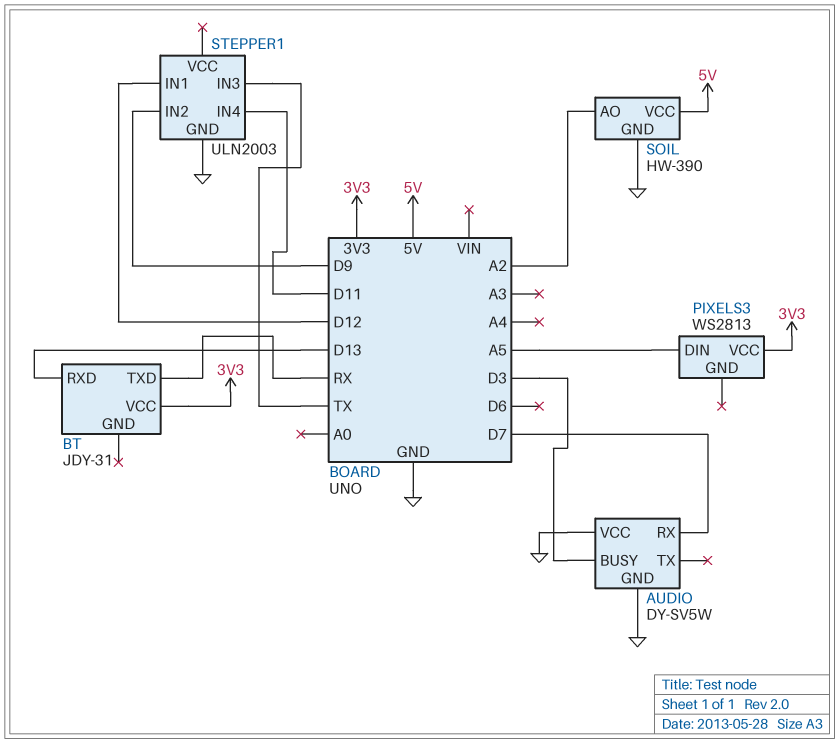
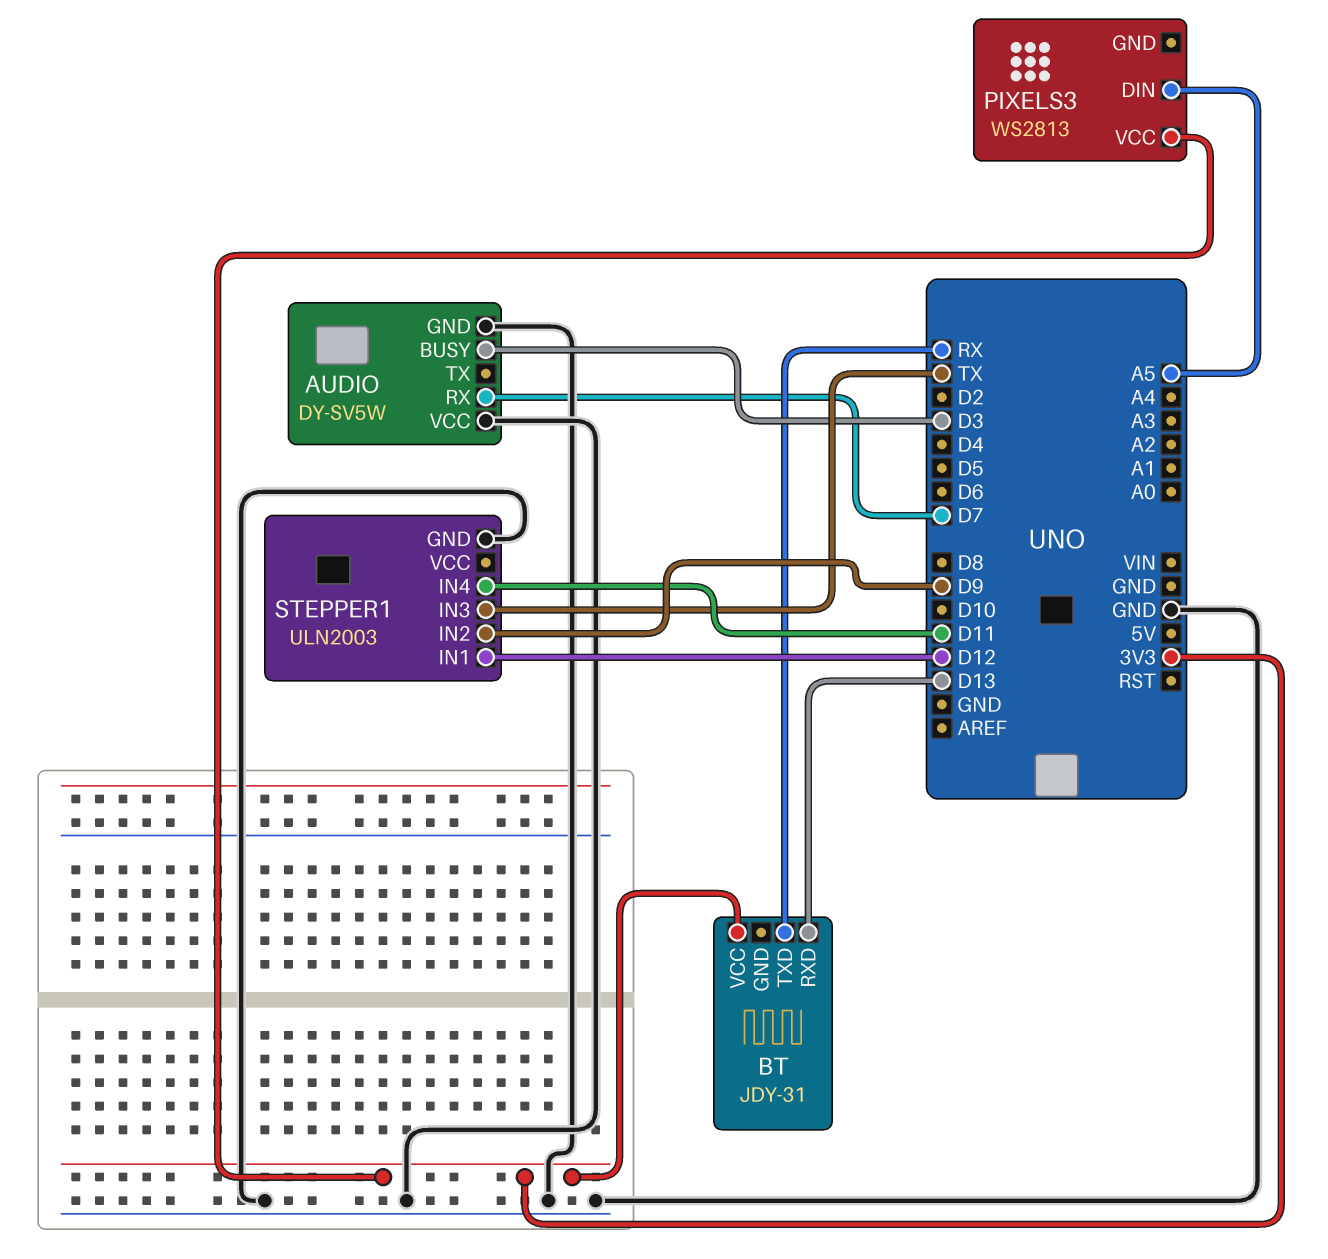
SOIL: HW-390 -> none
SOIL pin AO: A2 -> none
SOIL pin GND: GND -> none
SOIL pin VCC: 5V -> none

